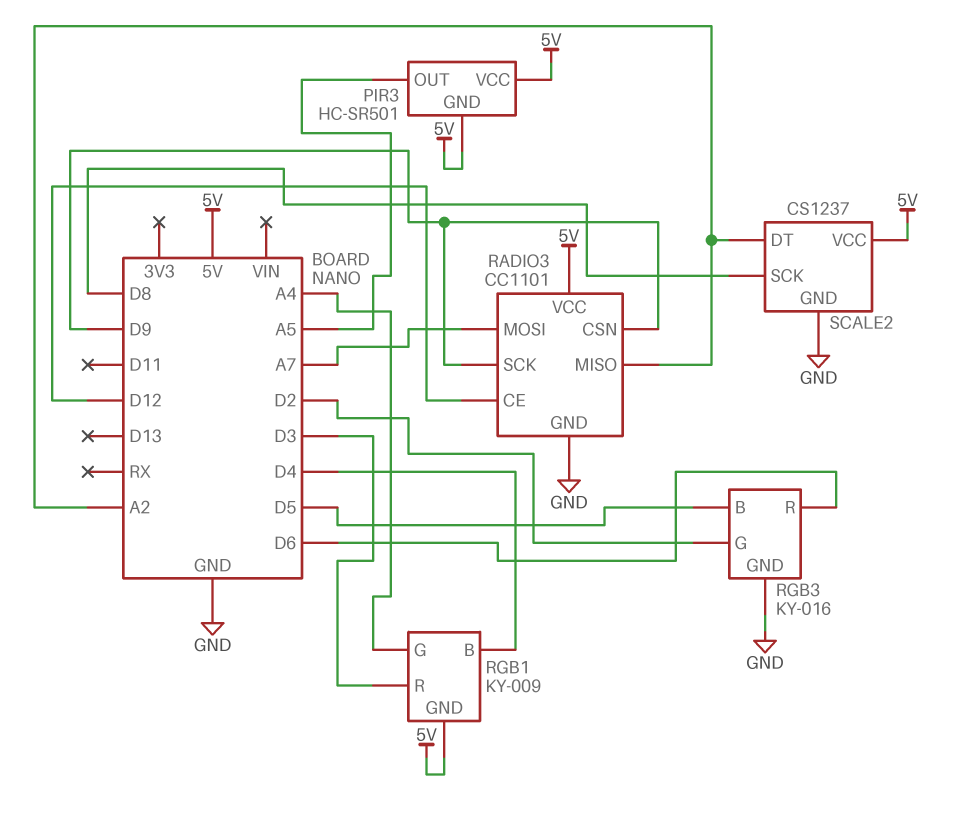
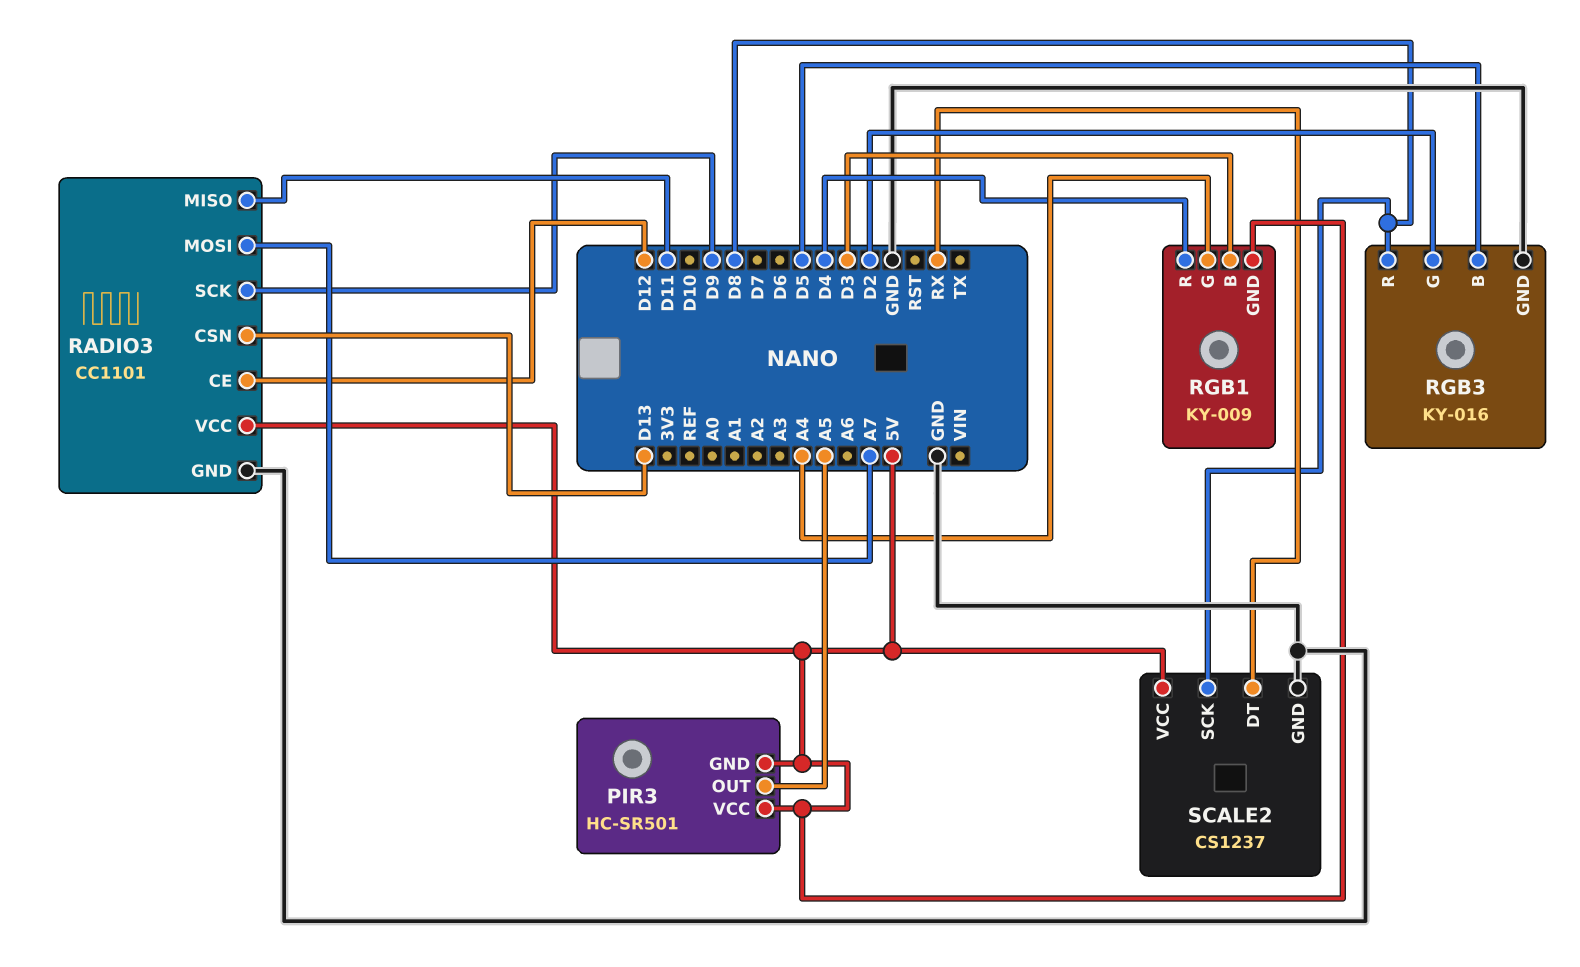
RADIO3 pin CSN: D9 -> D13
RADIO3 pin MISO: A2 -> D11
RGB1 pin B: D4 -> D3
RGB1 pin R: D3 -> D4
RGB3 pin R: D6 -> D8
SCALE2 pin DT: A2 -> RX

